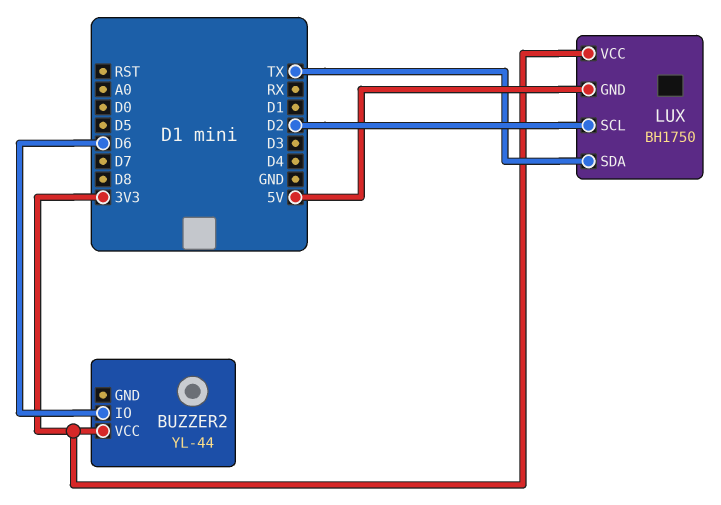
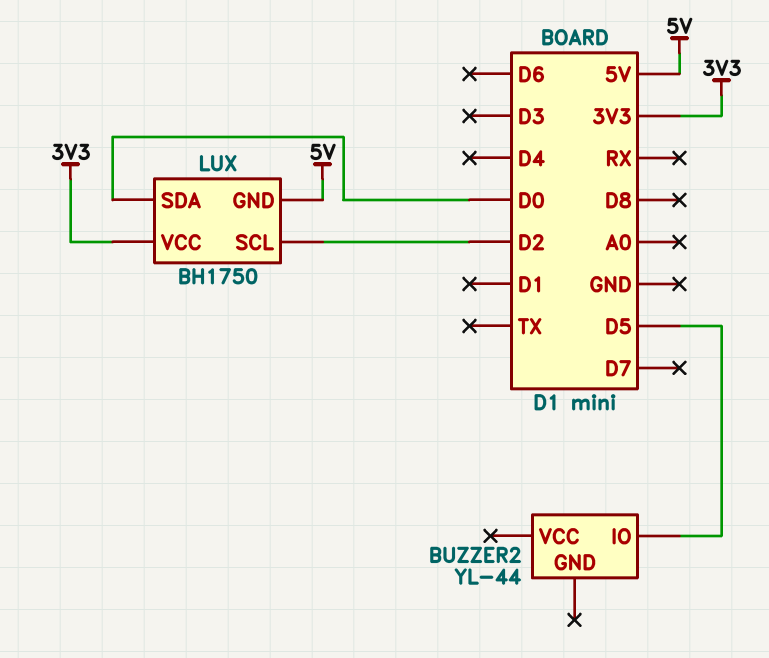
BUZZER2 pin IO: D6 -> D5
BUZZER2 pin VCC: 3V3 -> none
LUX pin SDA: TX -> D0

